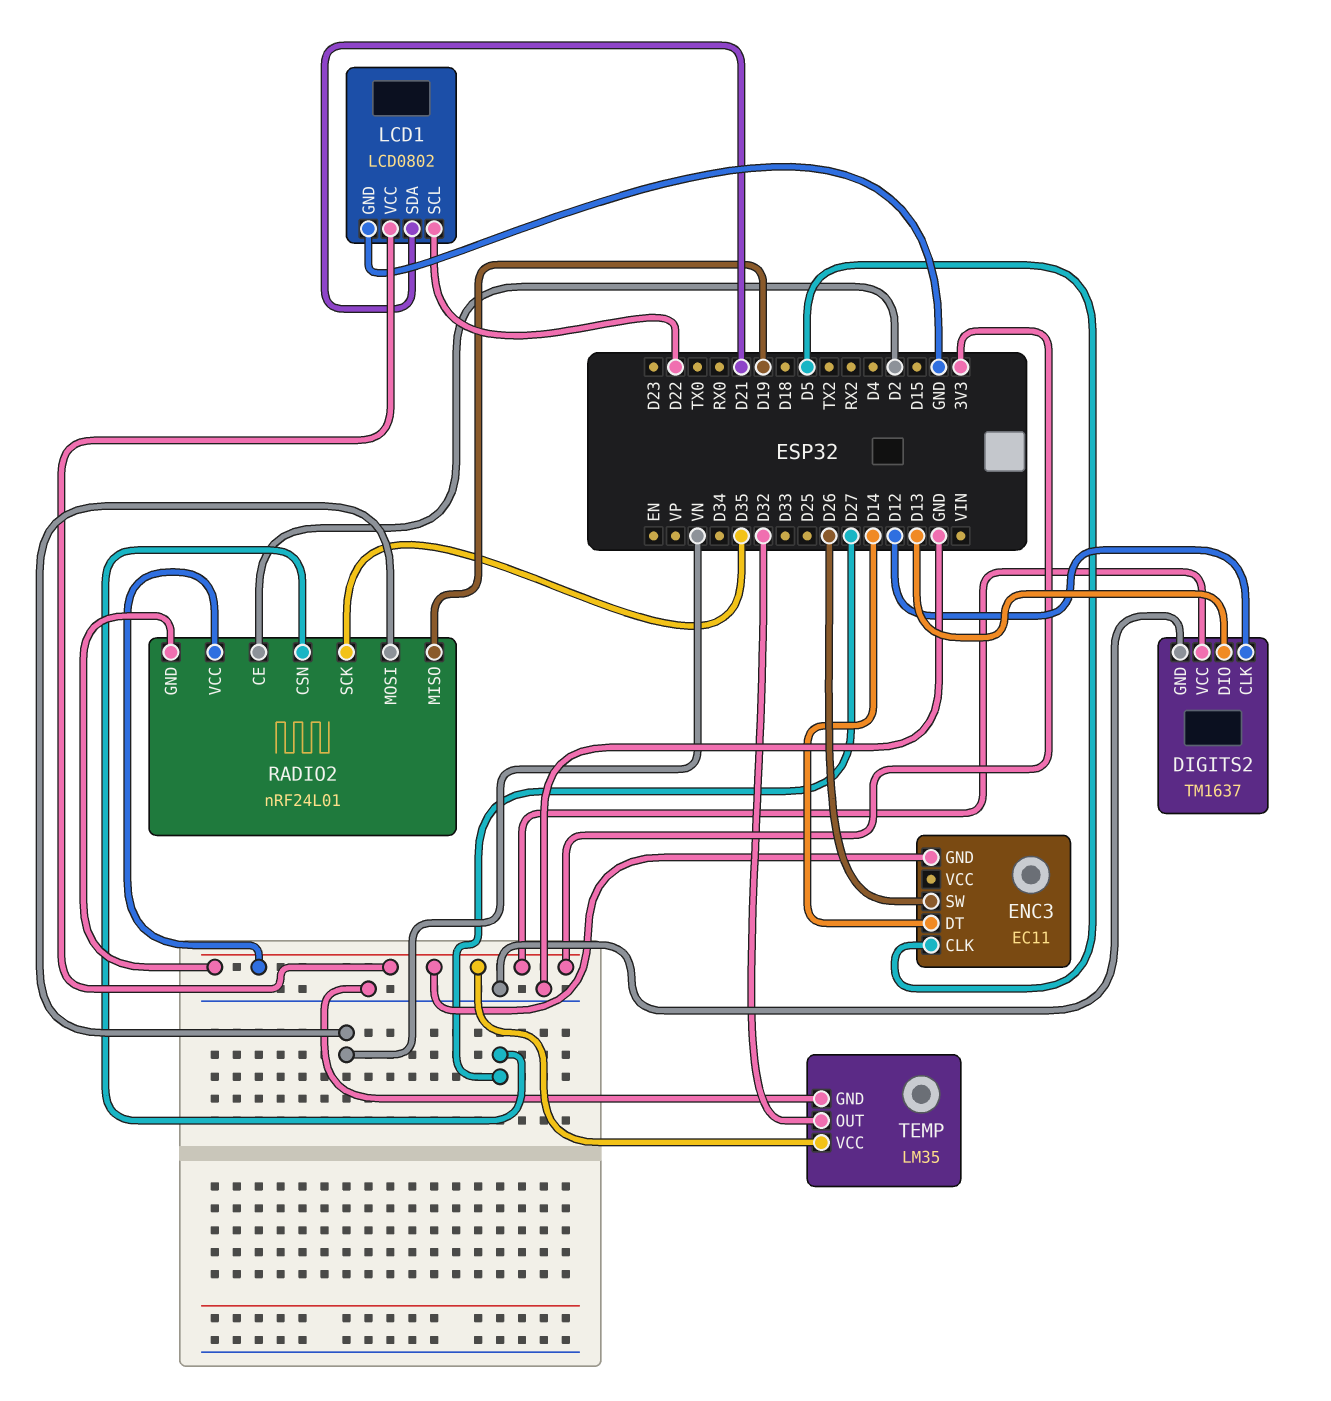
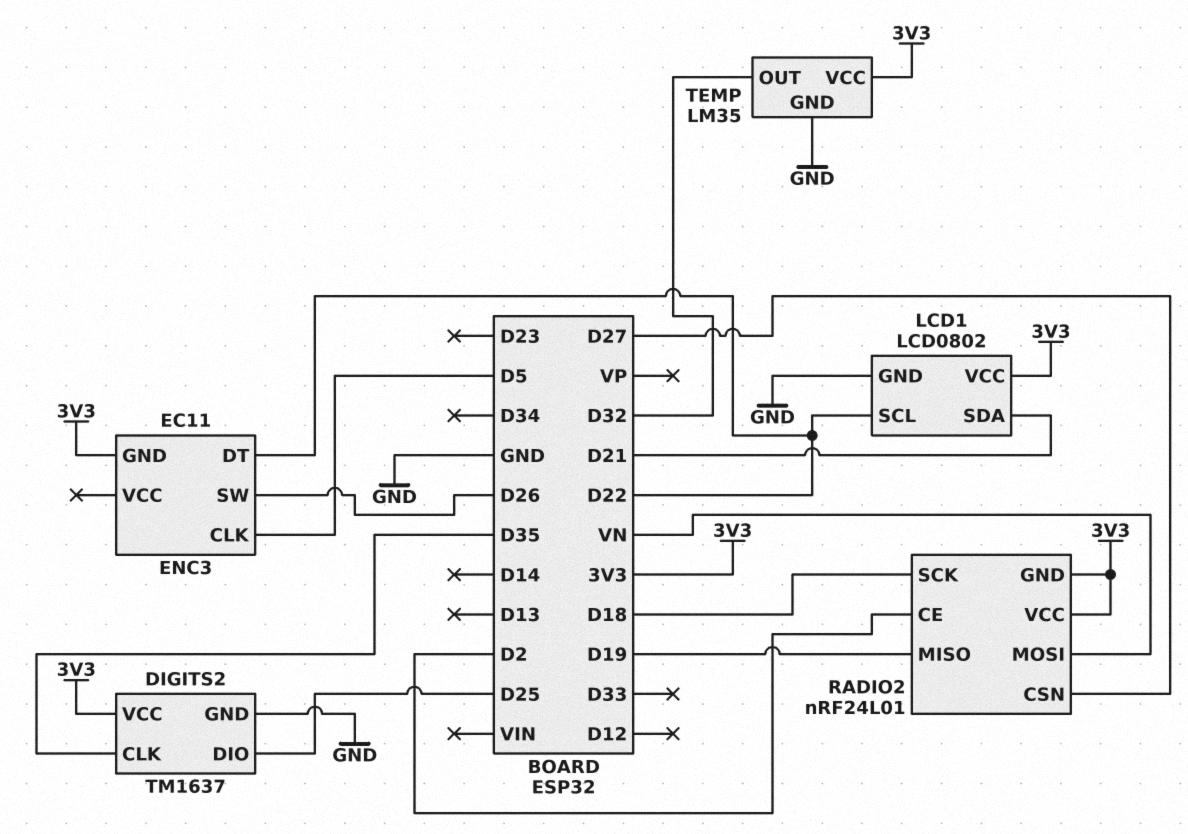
DIGITS2 pin CLK: D12 -> D35
DIGITS2 pin DIO: D13 -> D25
ENC3 pin DT: D14 -> D22
RADIO2 pin SCK: D35 -> D18

